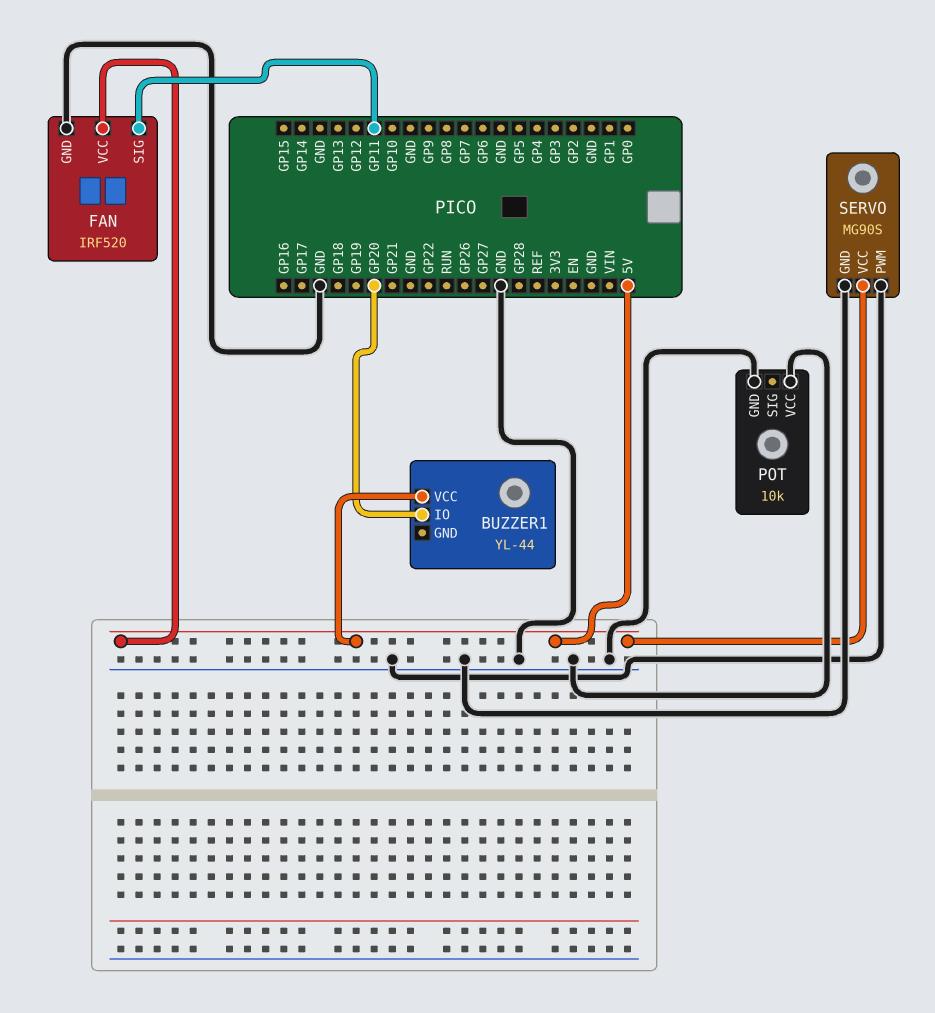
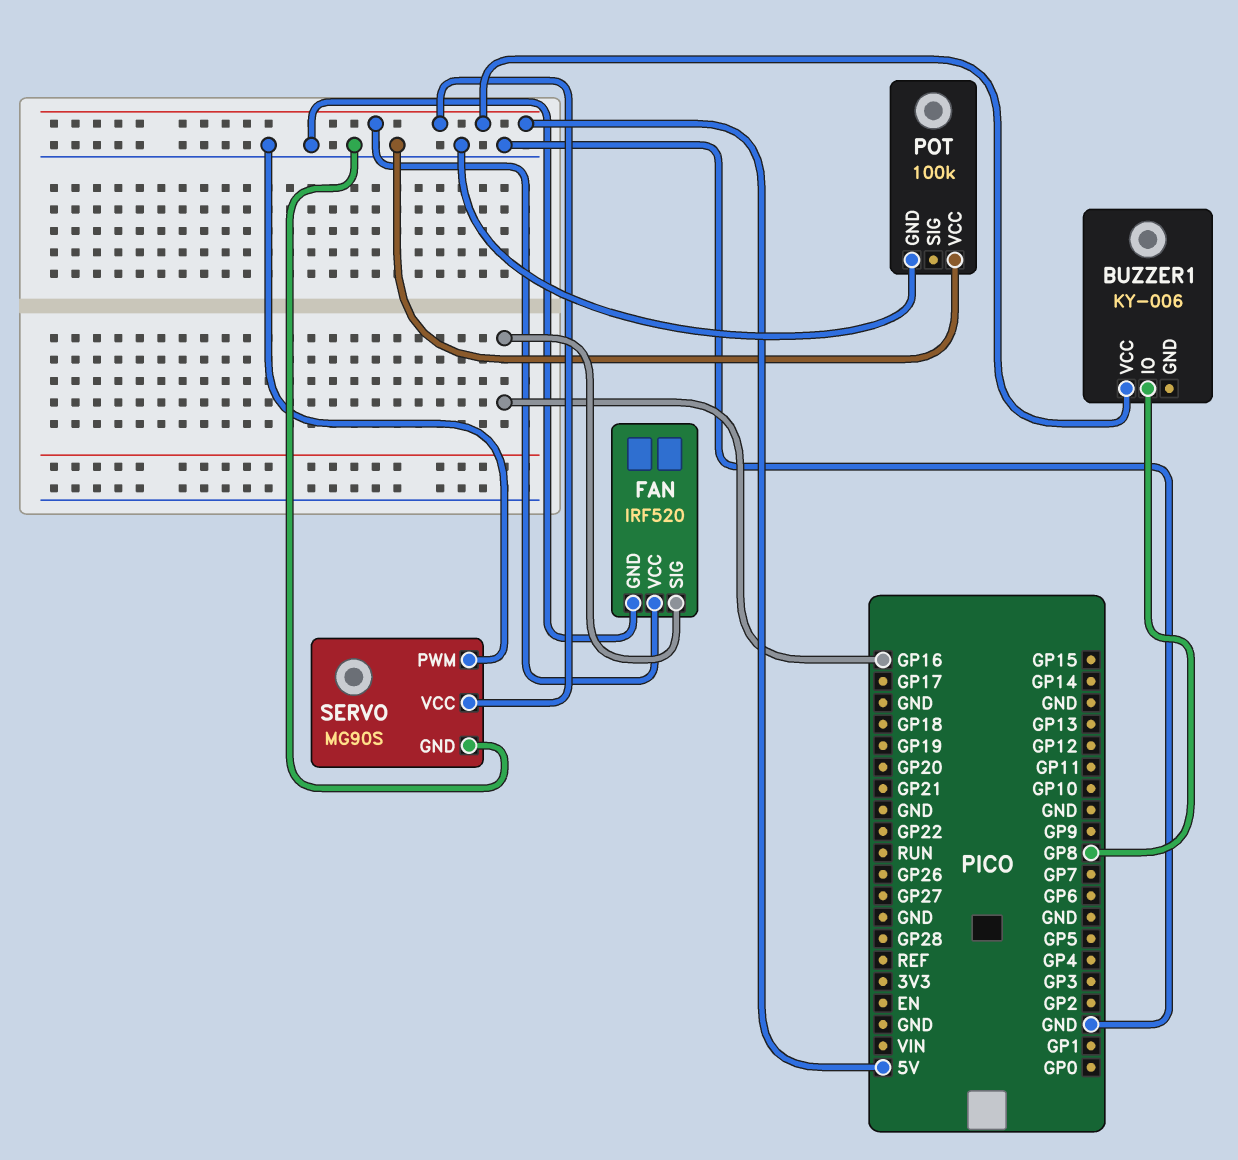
BUZZER1: YL-44 -> KY-006
BUZZER1 pin IO: GP20 -> GP8
FAN pin SIG: GP11 -> GP16
POT: 10k -> 100k

